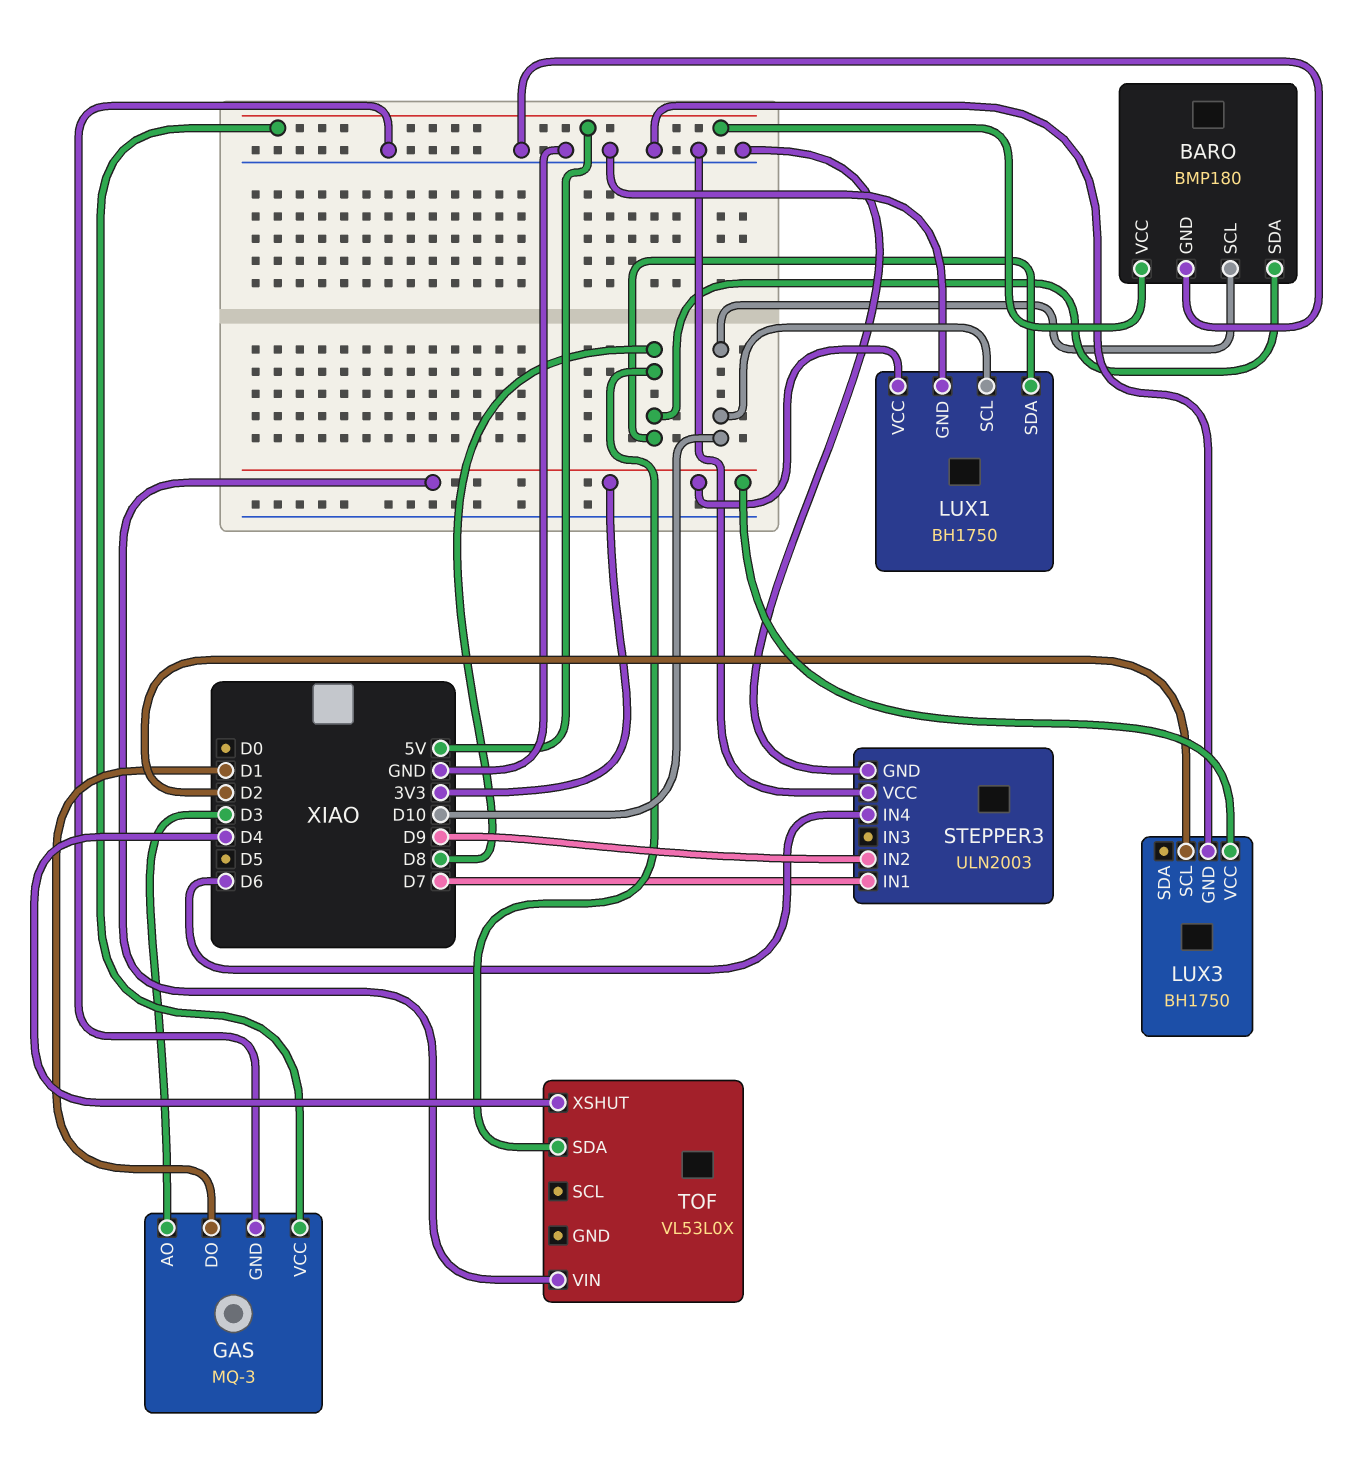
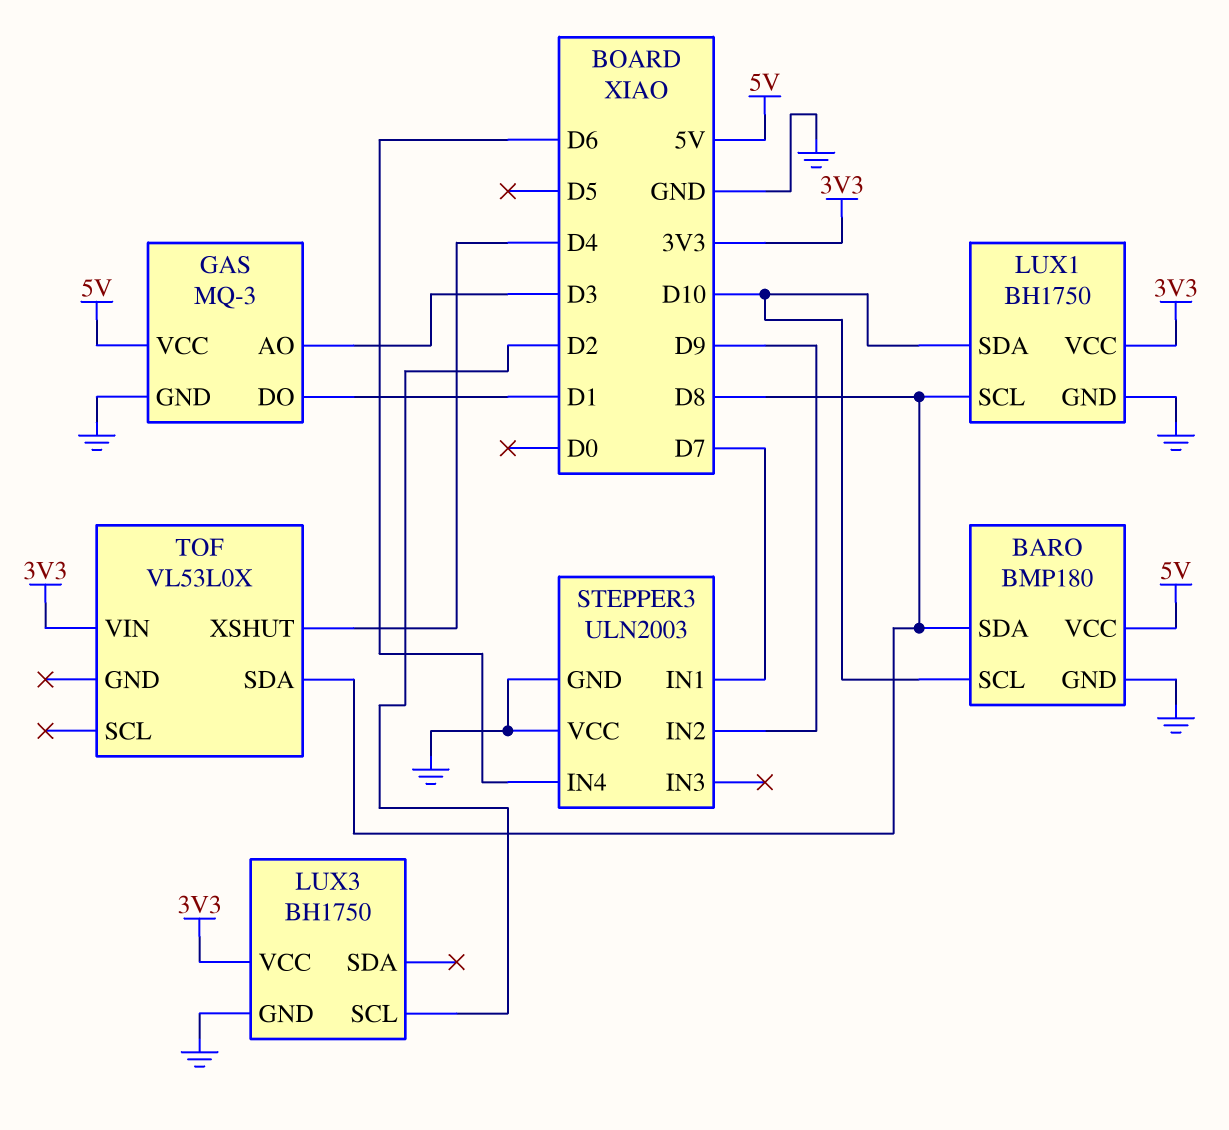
LUX1 pin SCL: D10 -> D8
LUX1 pin SDA: D8 -> D10

